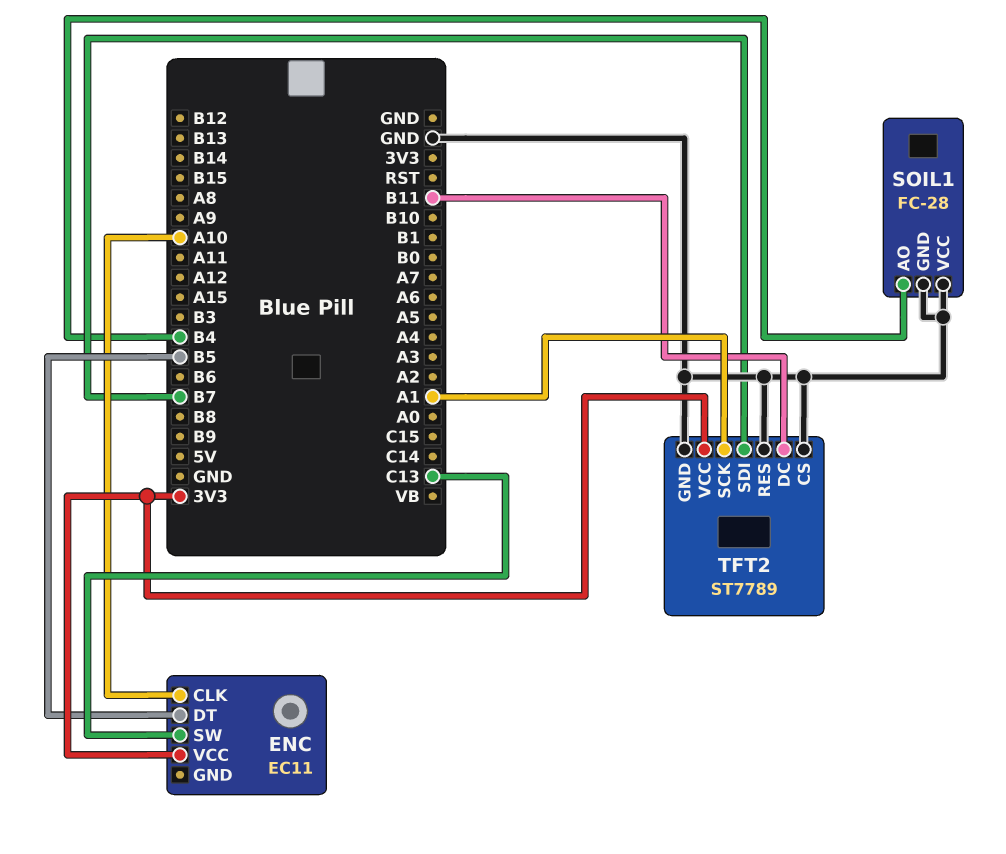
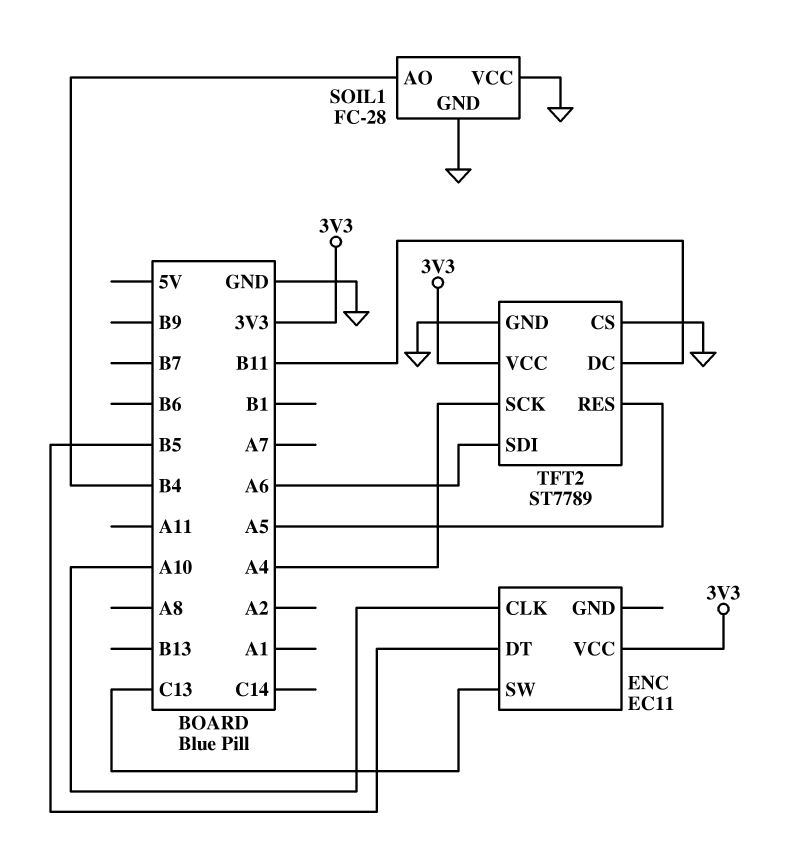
TFT2 pin RES: GND -> A5
TFT2 pin SCK: A1 -> A4
TFT2 pin SDI: B7 -> A6

